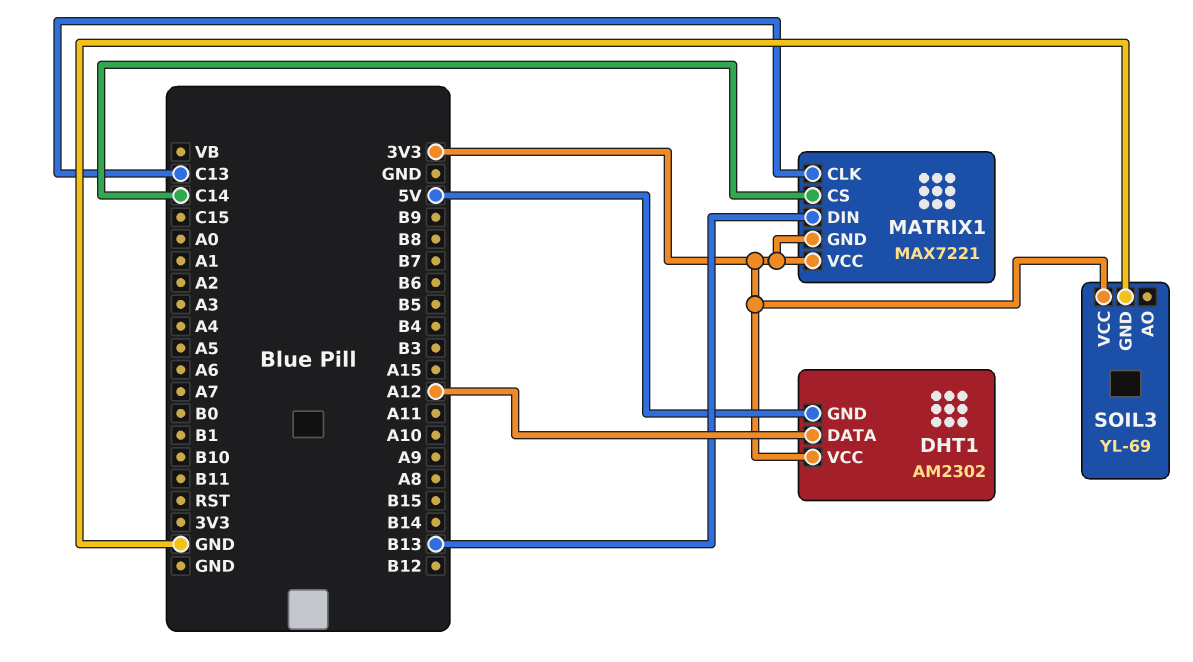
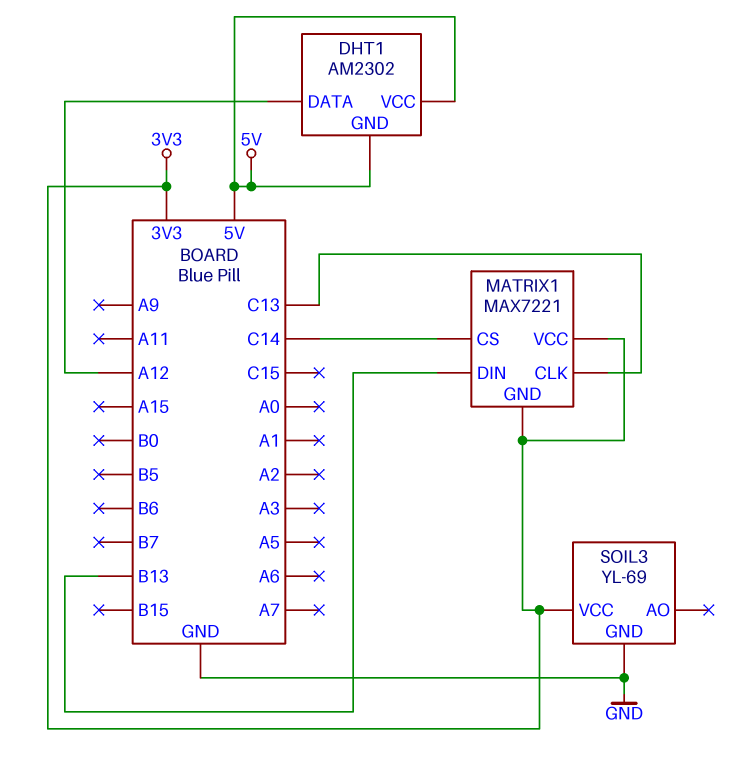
DHT1 pin VCC: 3V3 -> 5V

